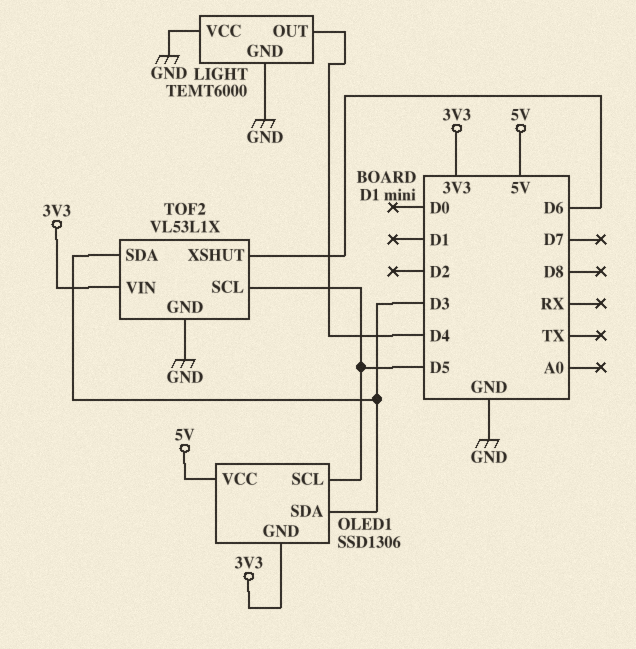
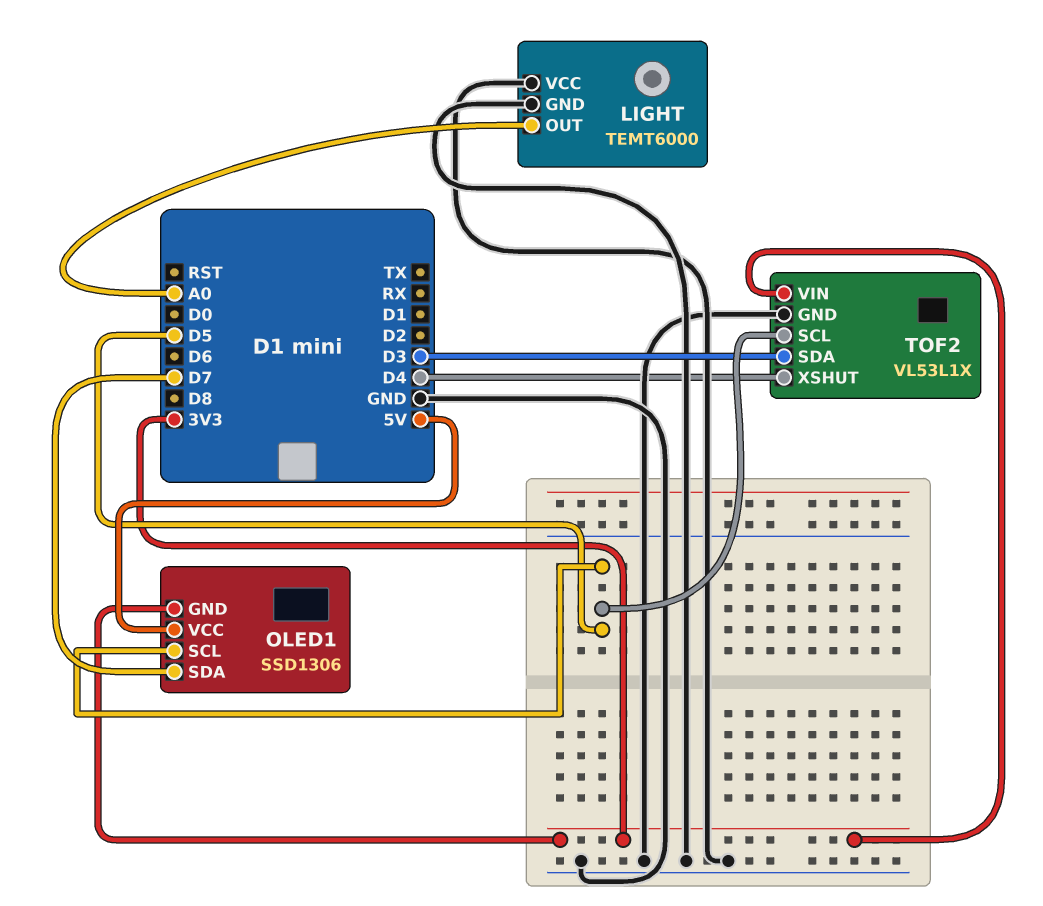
LIGHT pin OUT: D4 -> A0
OLED1 pin SDA: D3 -> D7
TOF2 pin XSHUT: D6 -> D4

